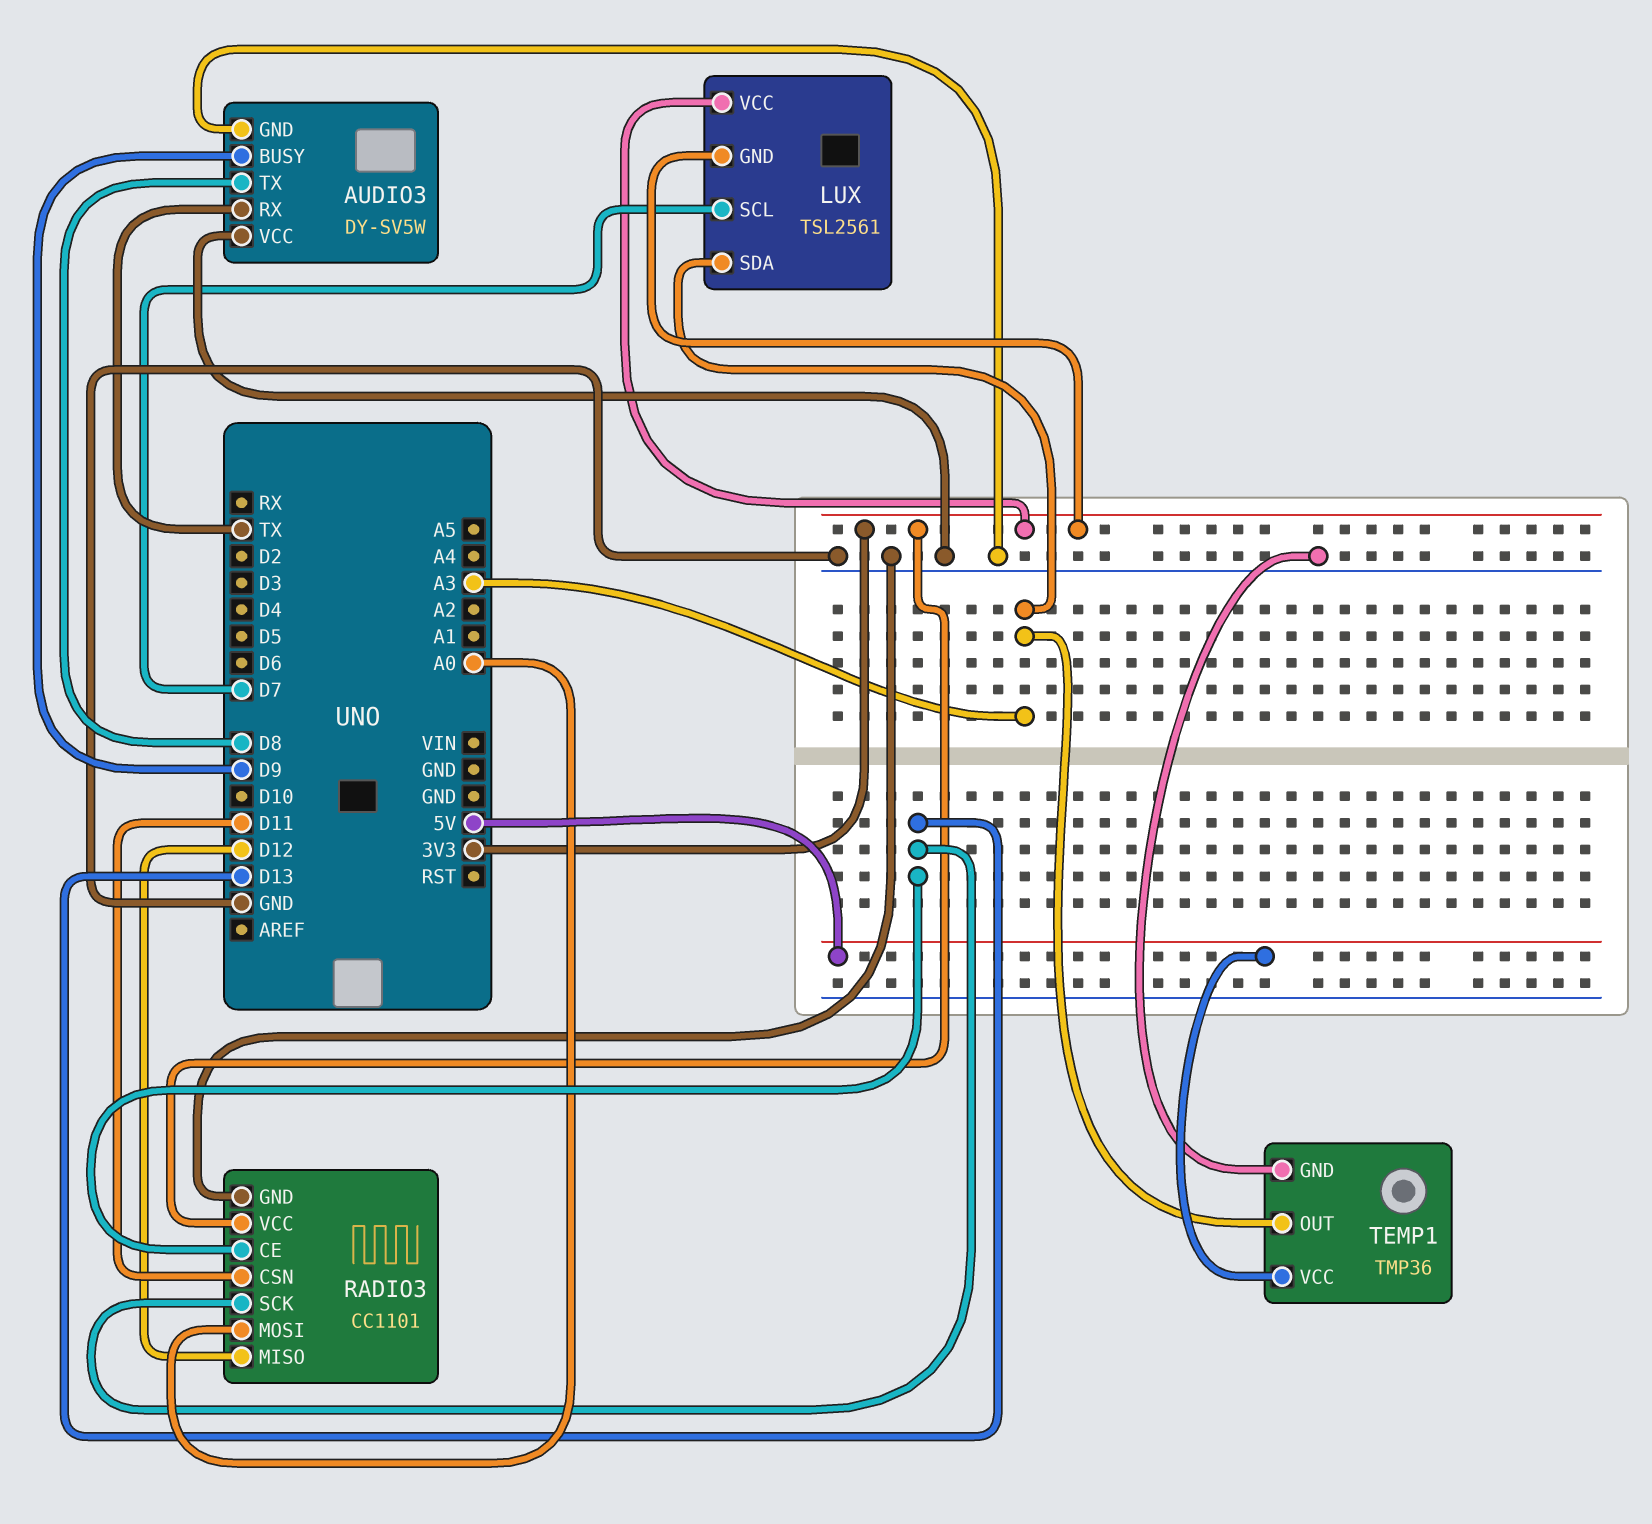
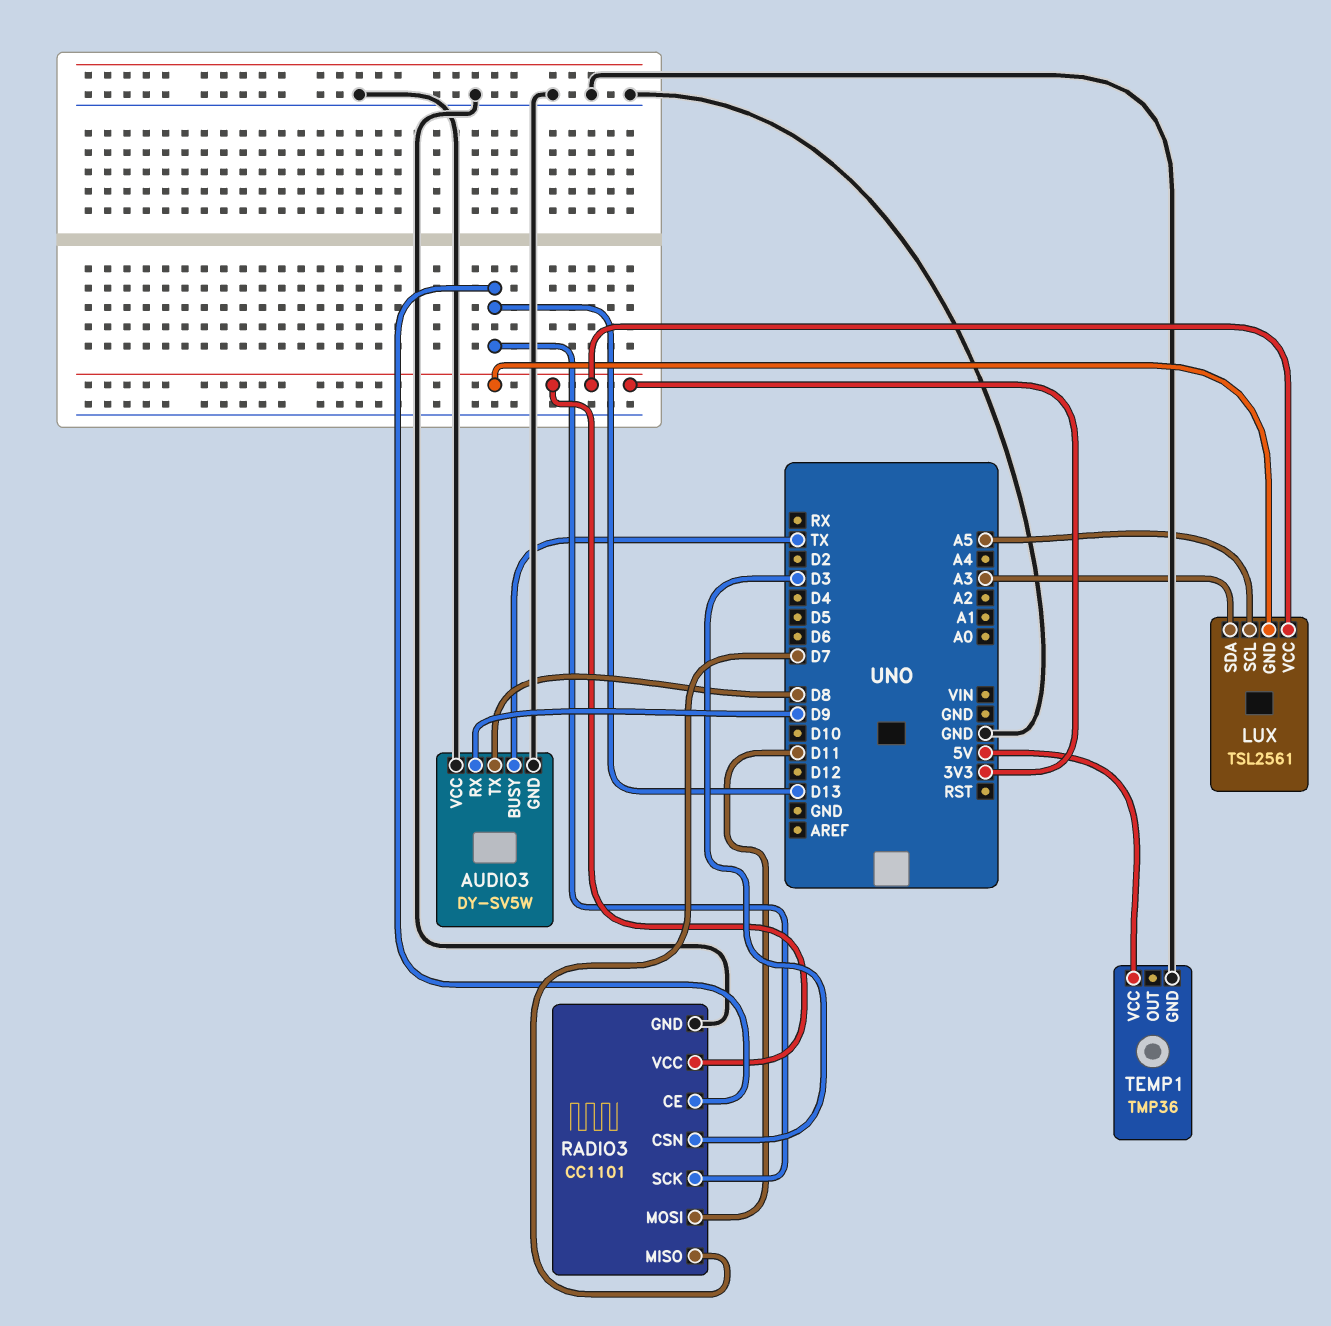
AUDIO3 pin BUSY: D9 -> TX
AUDIO3 pin RX: TX -> D9
LUX pin SCL: D7 -> A5
RADIO3 pin CSN: D11 -> D3
RADIO3 pin MISO: D12 -> D7
RADIO3 pin MOSI: A0 -> D11
TEMP1 pin OUT: A3 -> none

